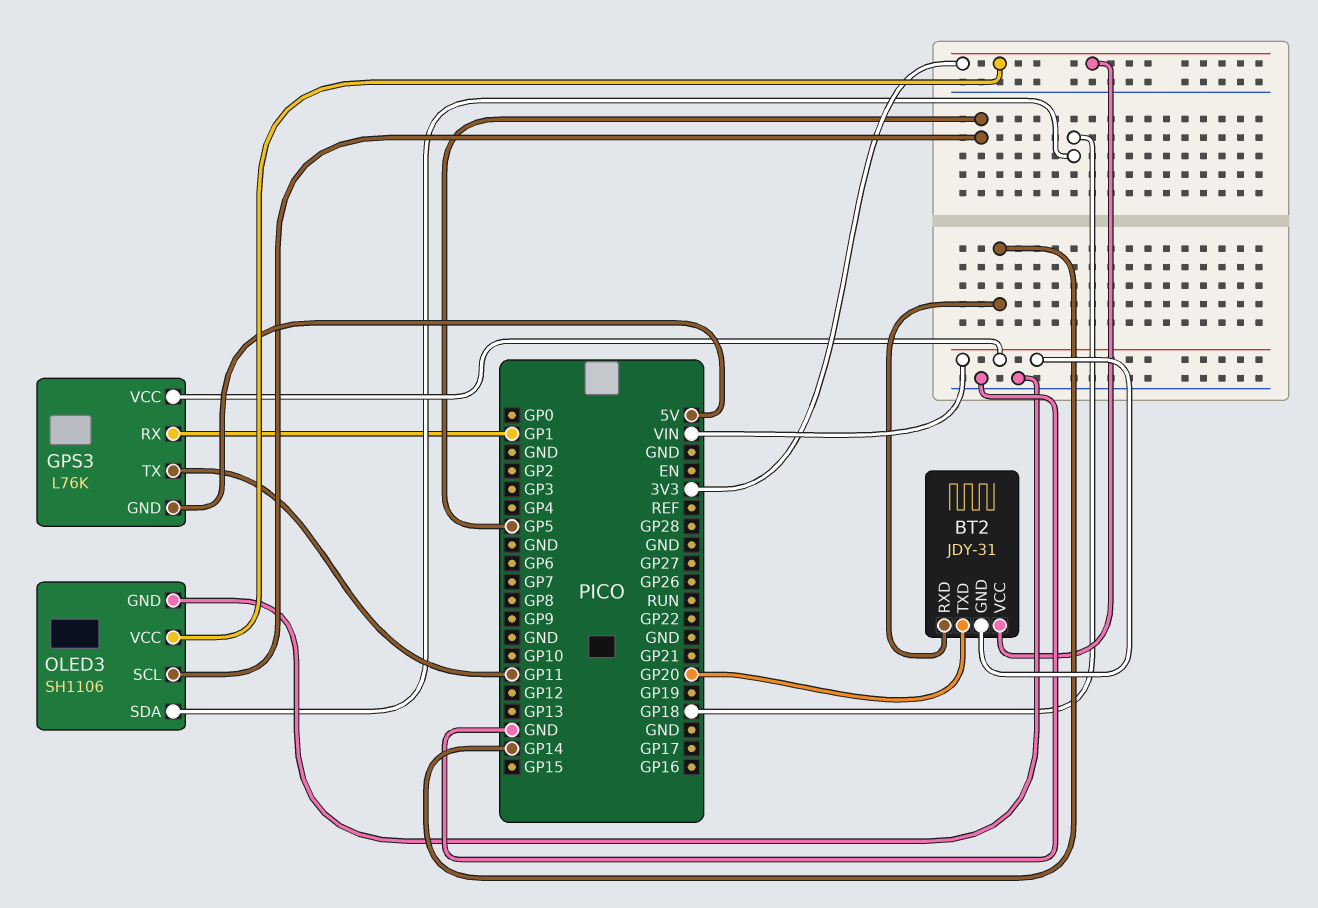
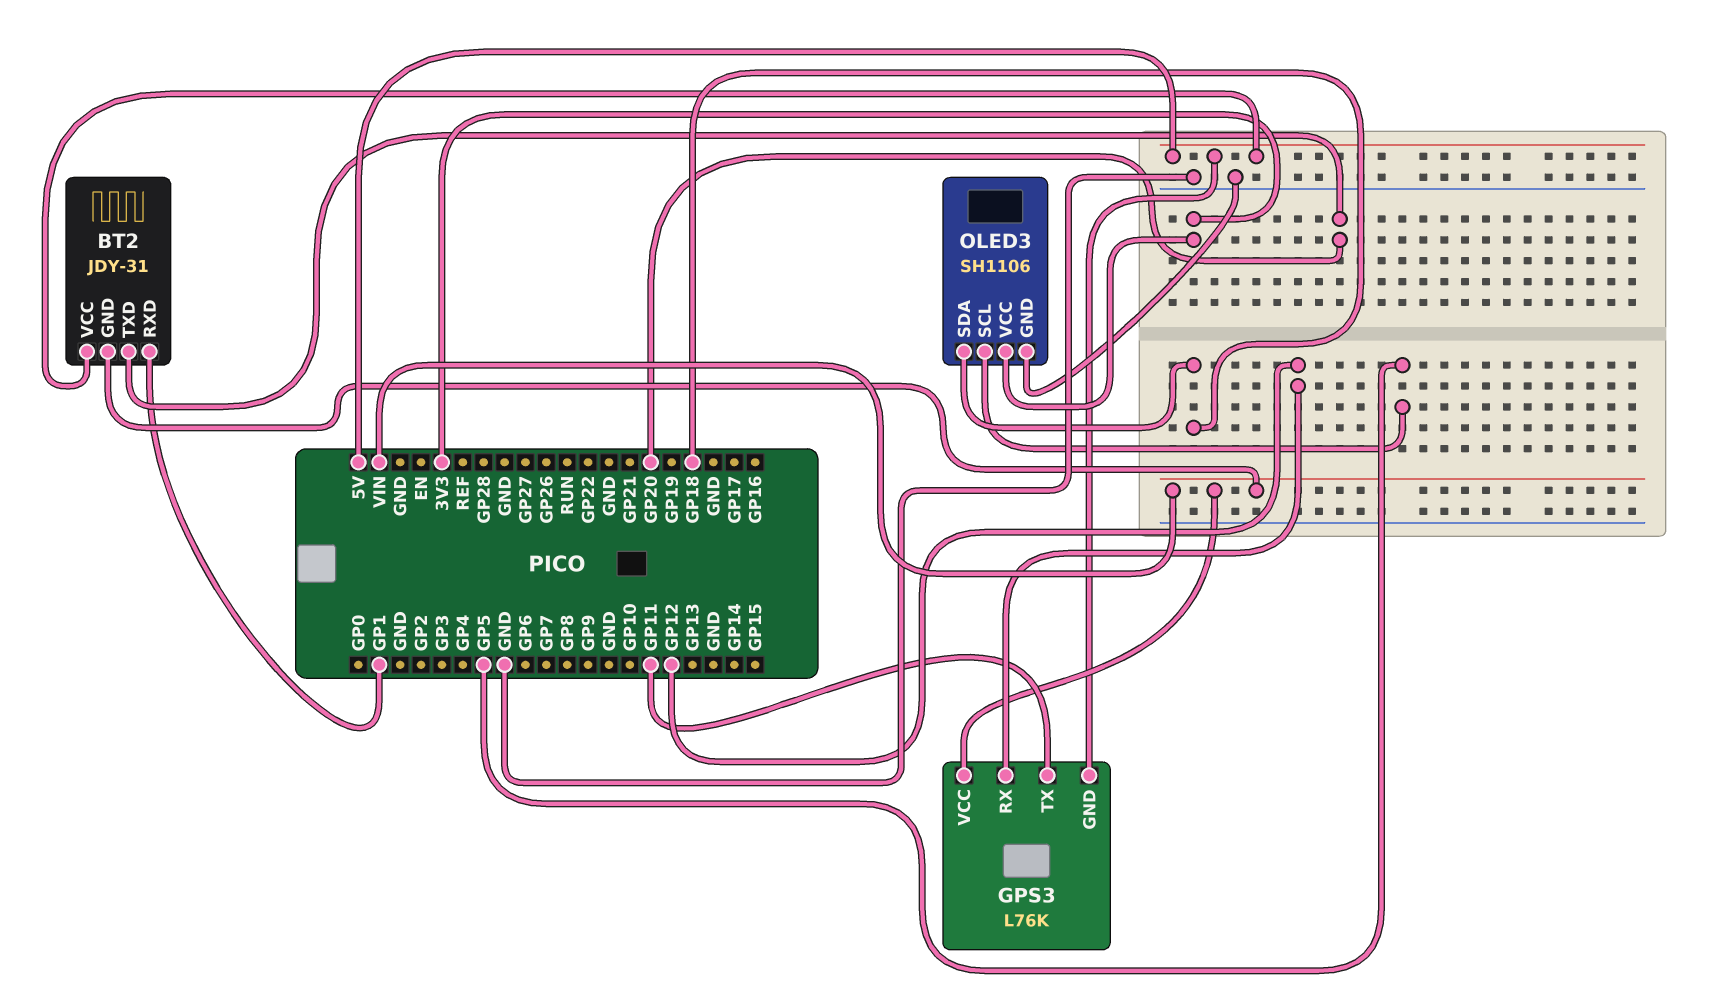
BT2 pin RXD: GP14 -> GP1
BT2 pin VCC: 3V3 -> 5V
GPS3 pin RX: GP1 -> GP12

